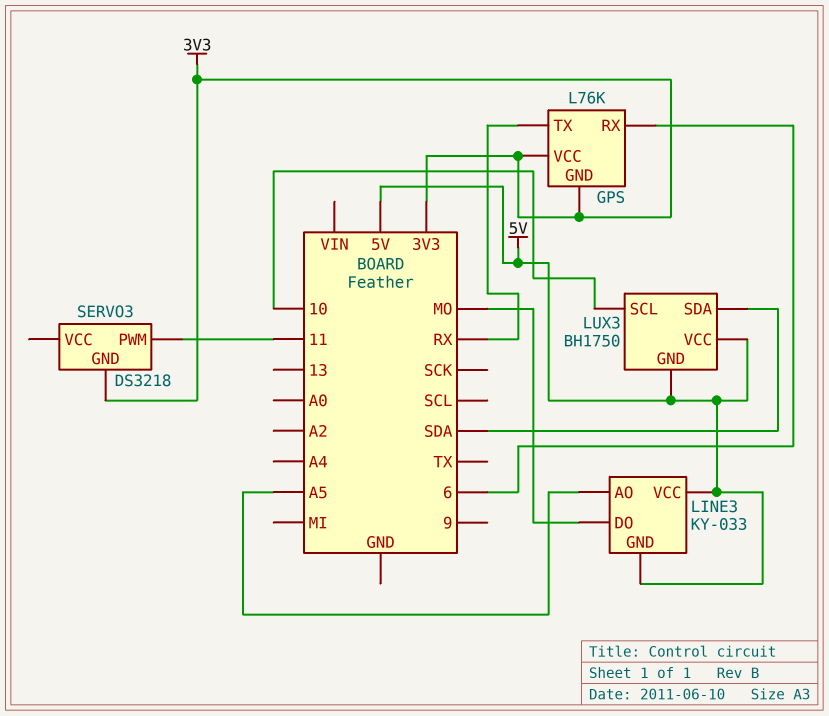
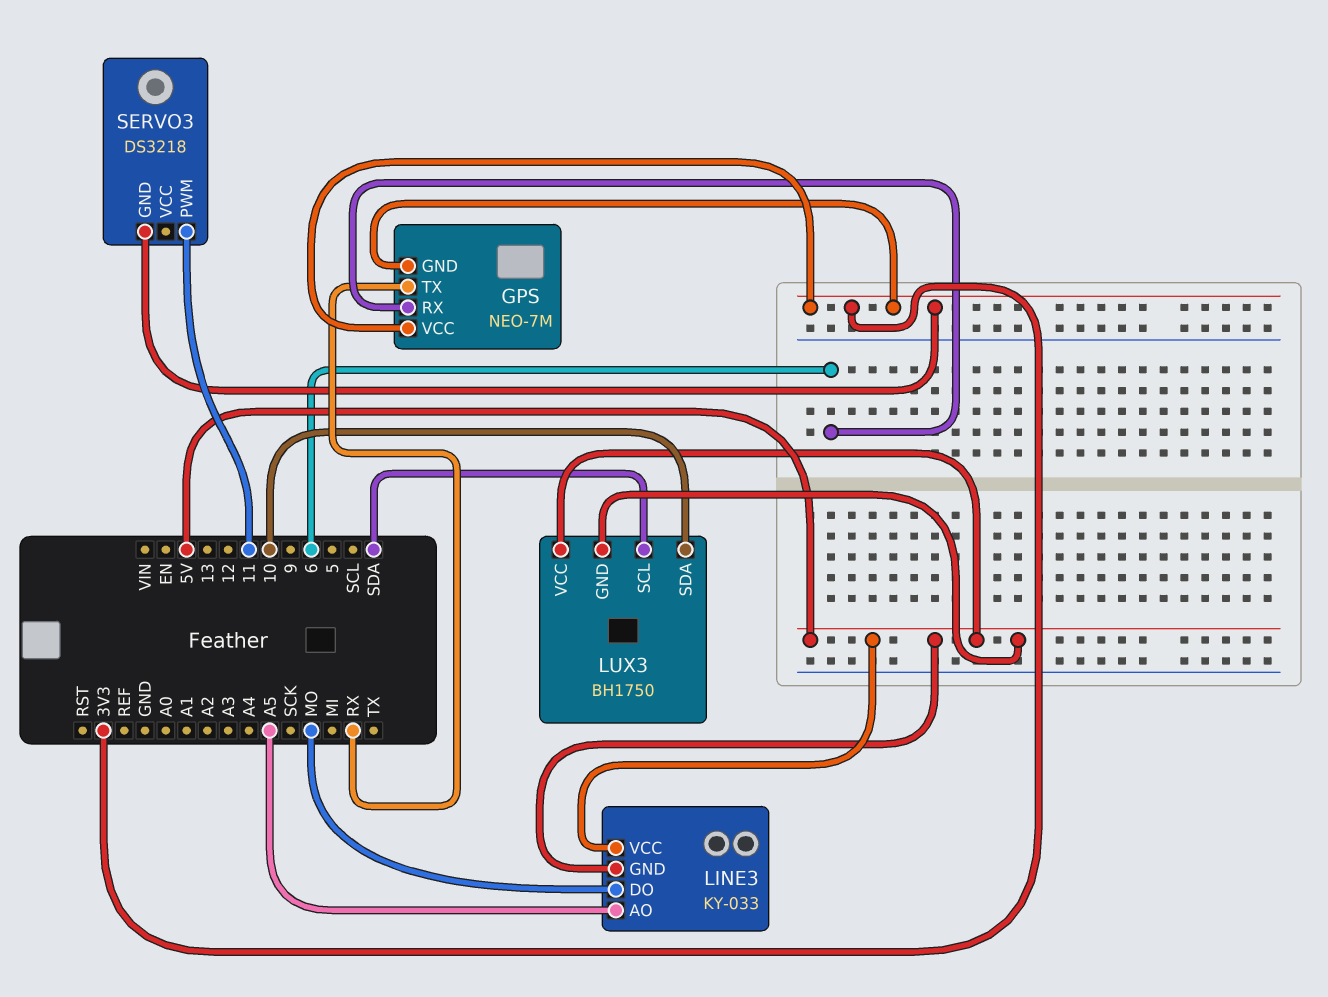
GPS: L76K -> NEO-7M
LUX3 pin SCL: 10 -> SDA
LUX3 pin SDA: SDA -> 10

